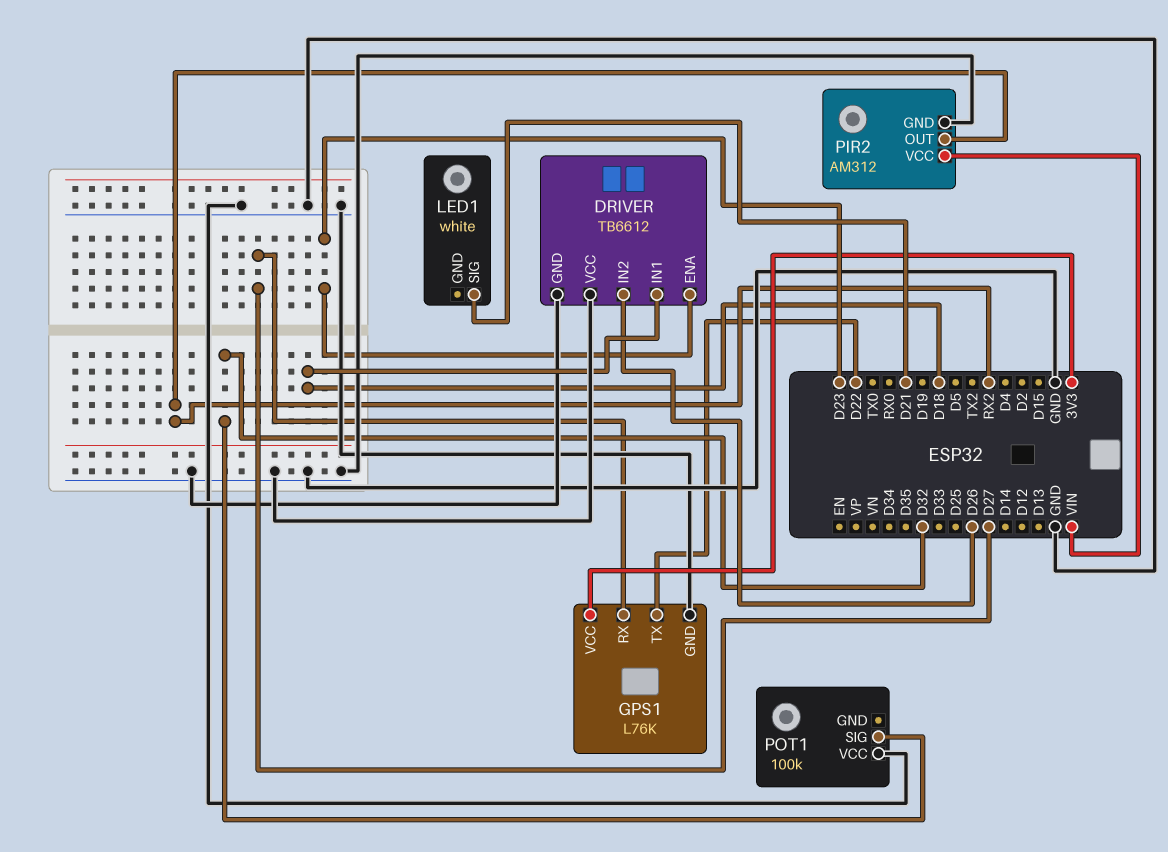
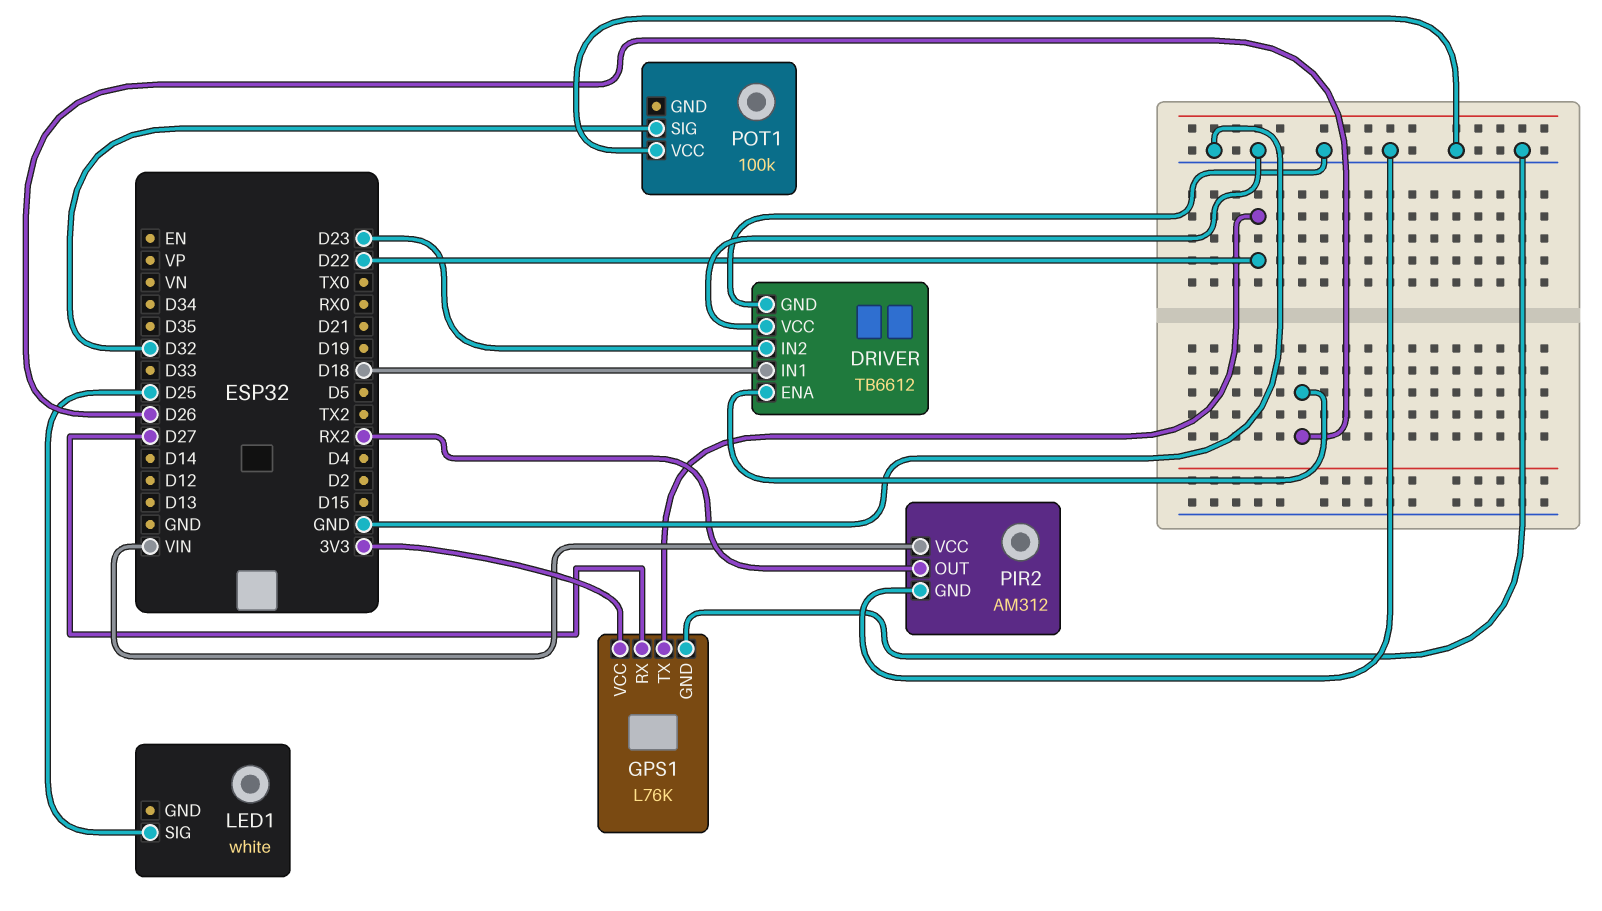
DRIVER pin ENA: D23 -> D26
DRIVER pin IN2: D26 -> D23
LED1 pin SIG: D21 -> D25

